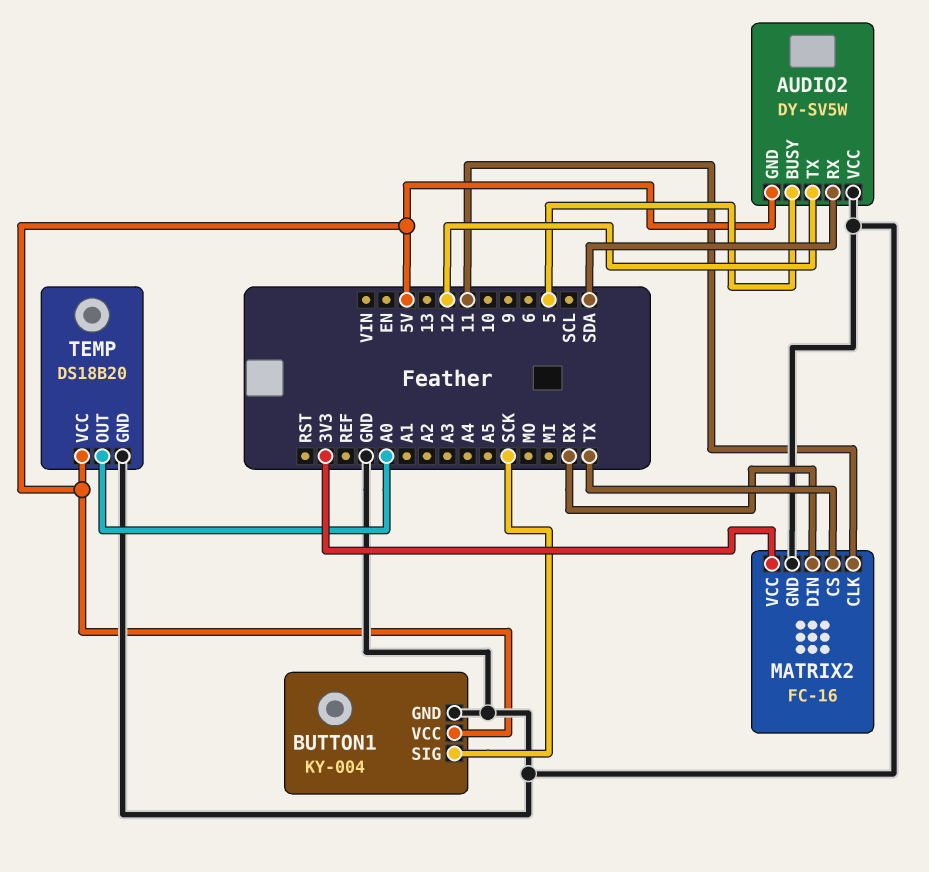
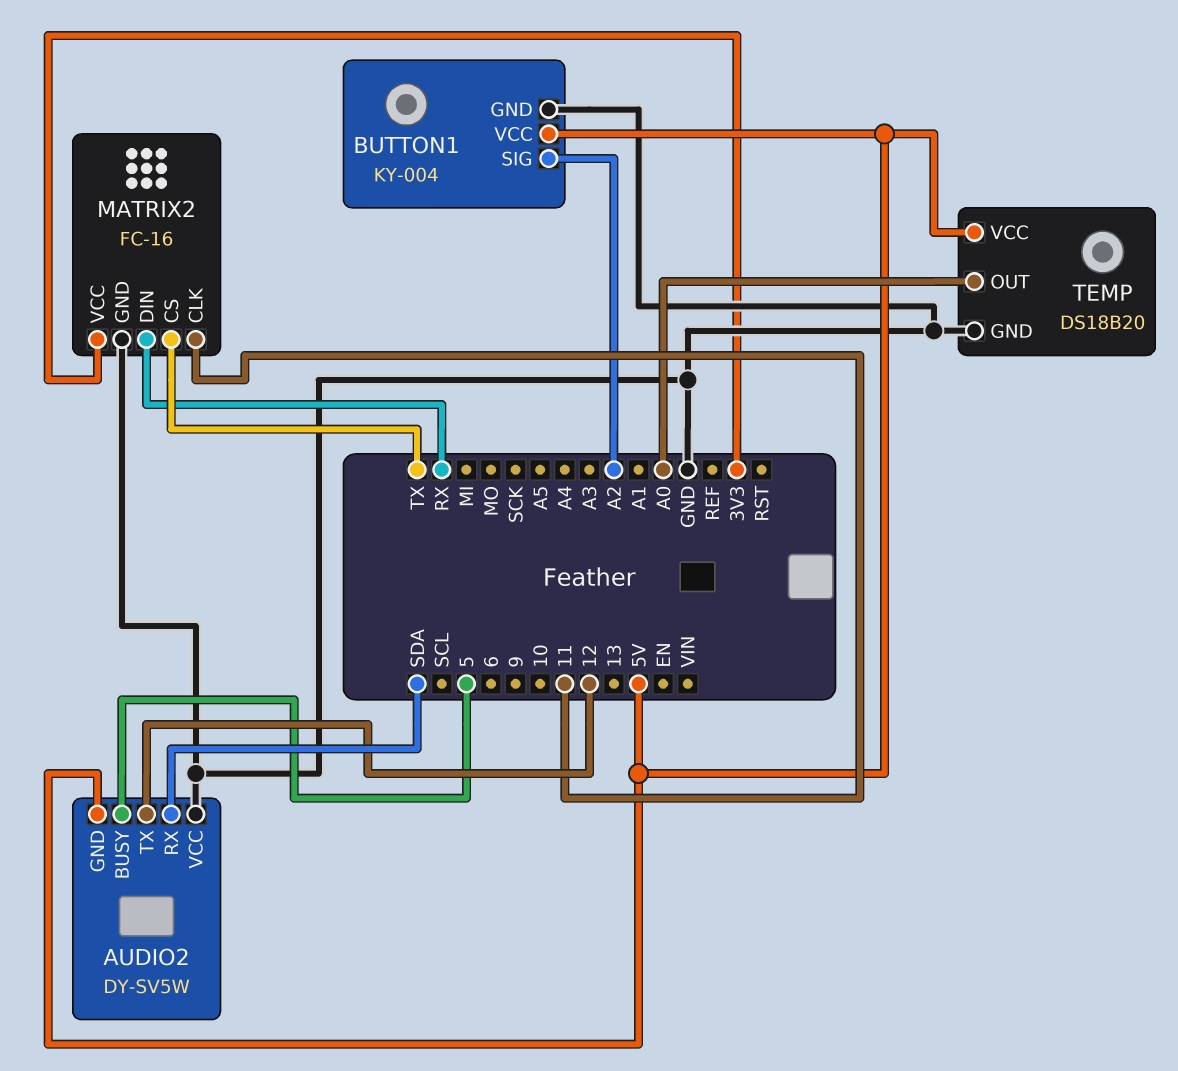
BUTTON1 pin SIG: SCK -> A2

